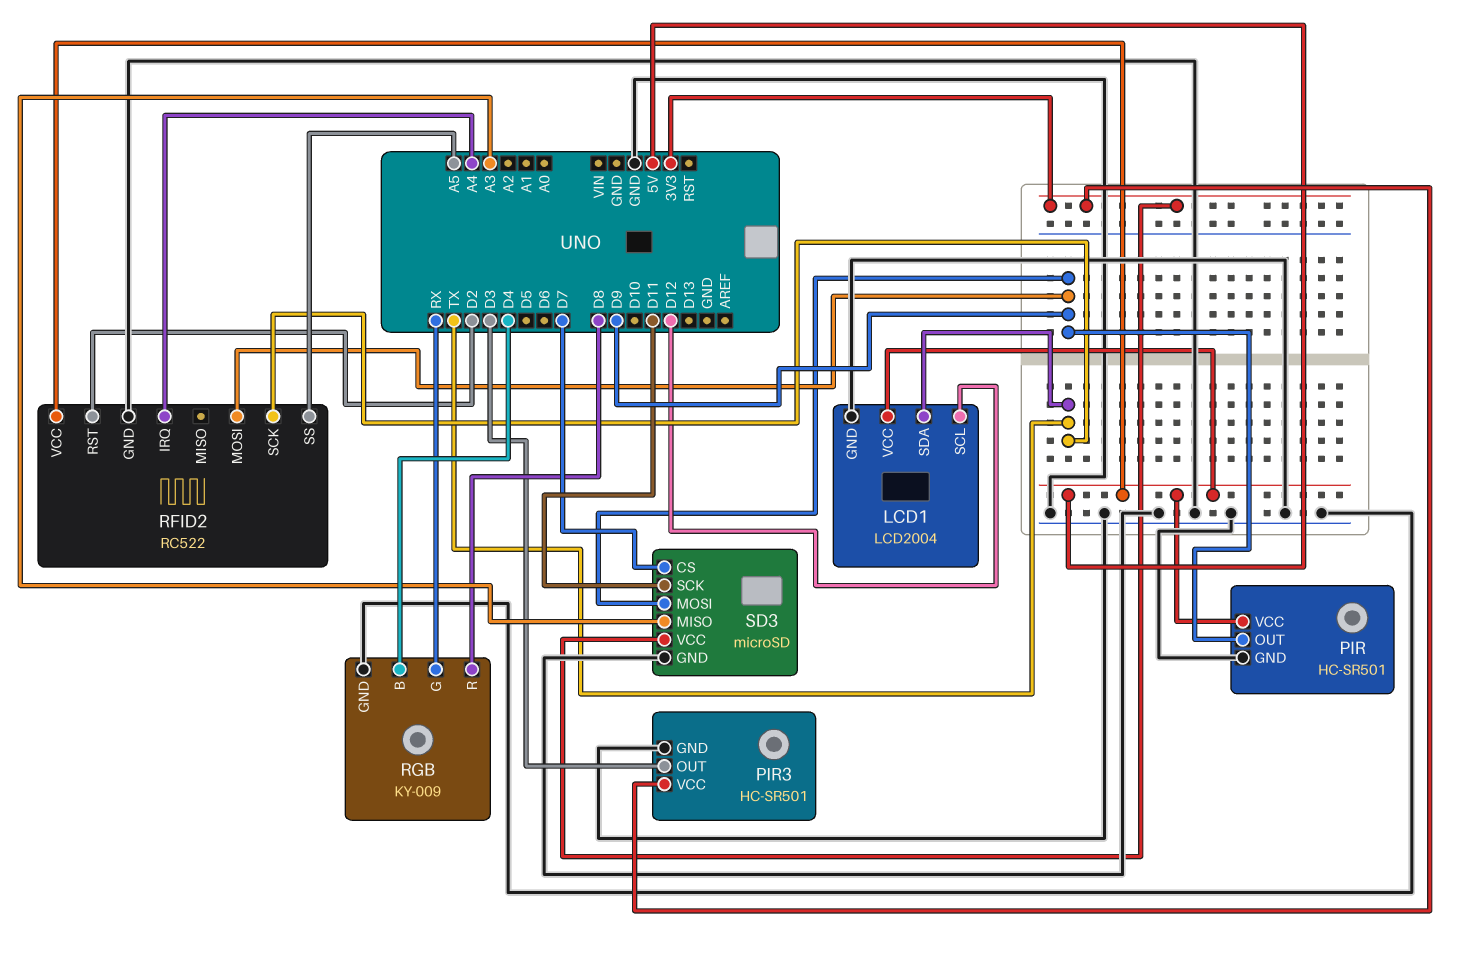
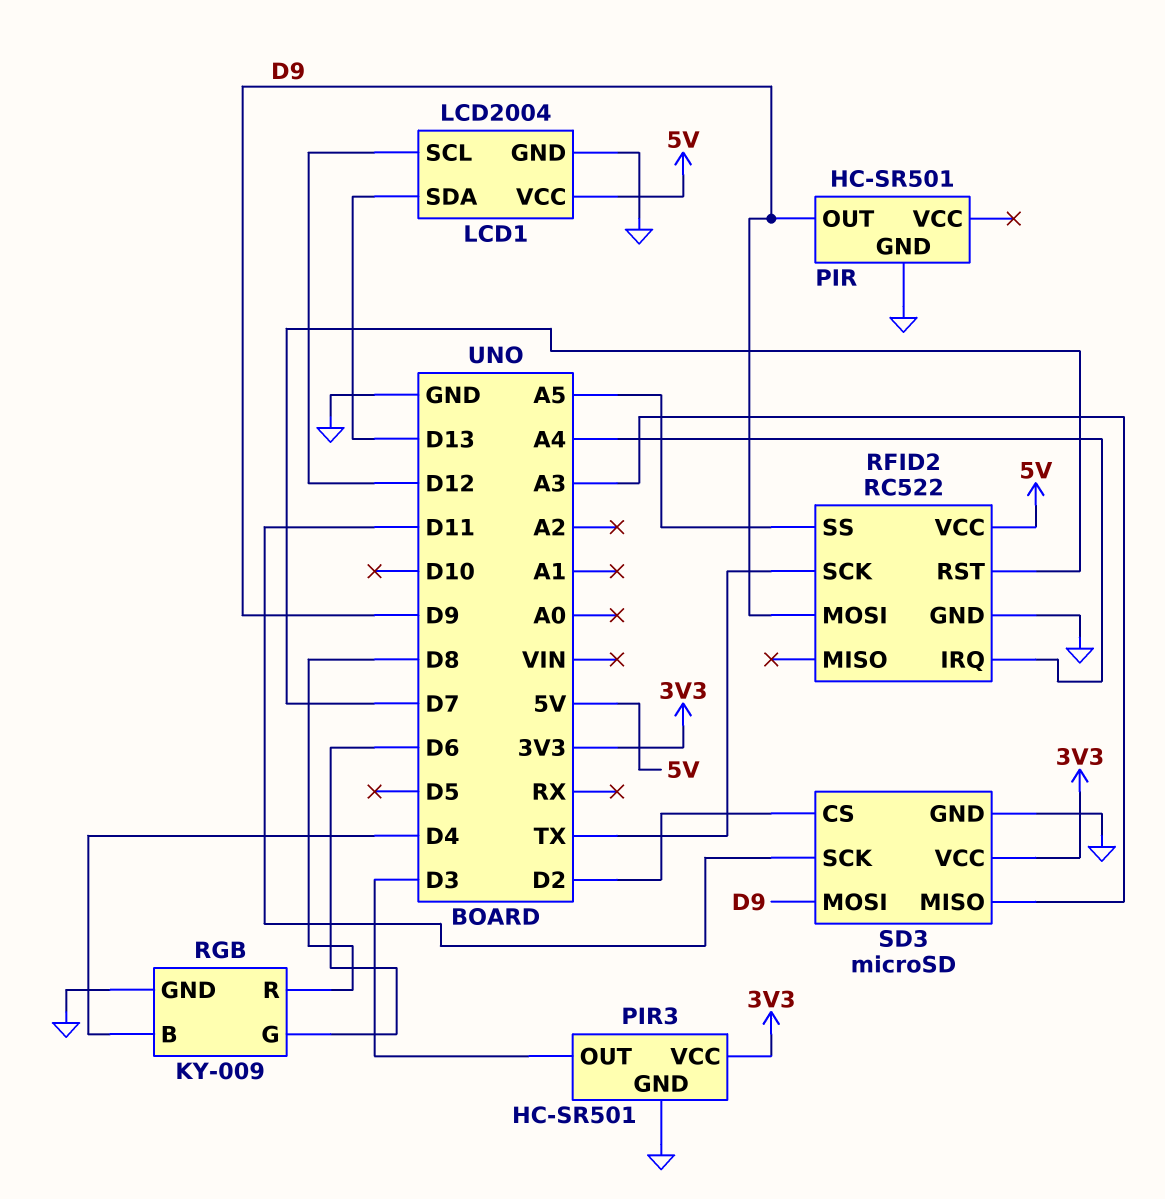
LCD1 pin SDA: TX -> D13
PIR pin VCC: 5V -> none
RFID2 pin RST: D2 -> D7
RGB pin G: RX -> D6
SD3 pin CS: D7 -> D2

